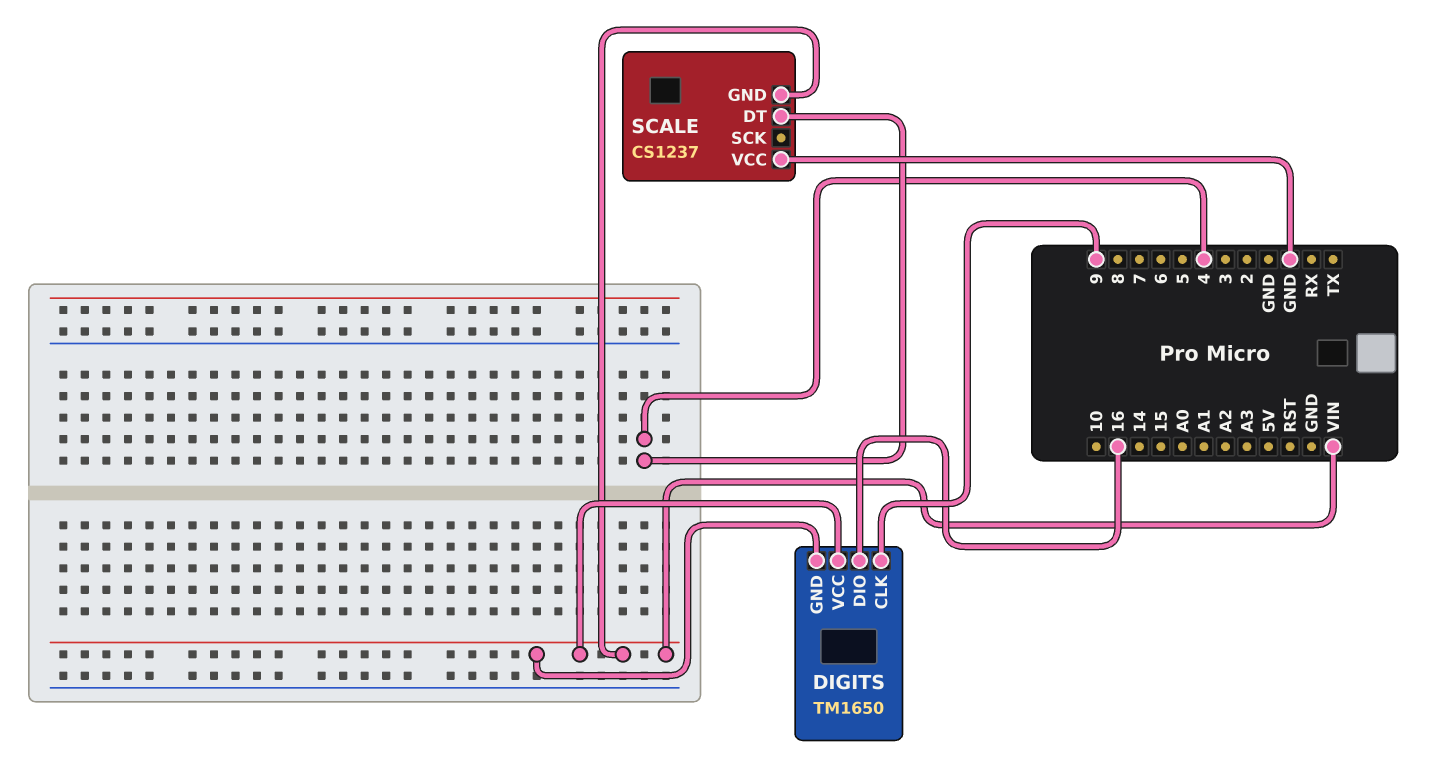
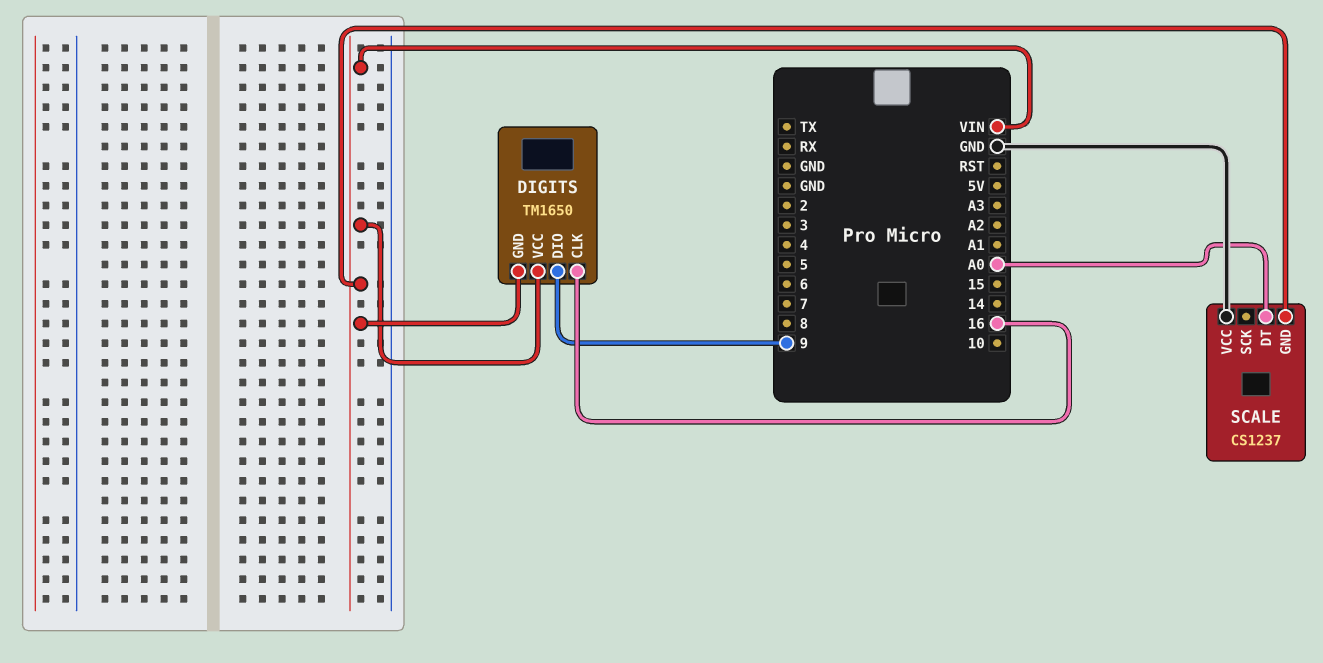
DIGITS pin CLK: 9 -> 16
DIGITS pin DIO: 16 -> 9
SCALE pin DT: 4 -> A0

